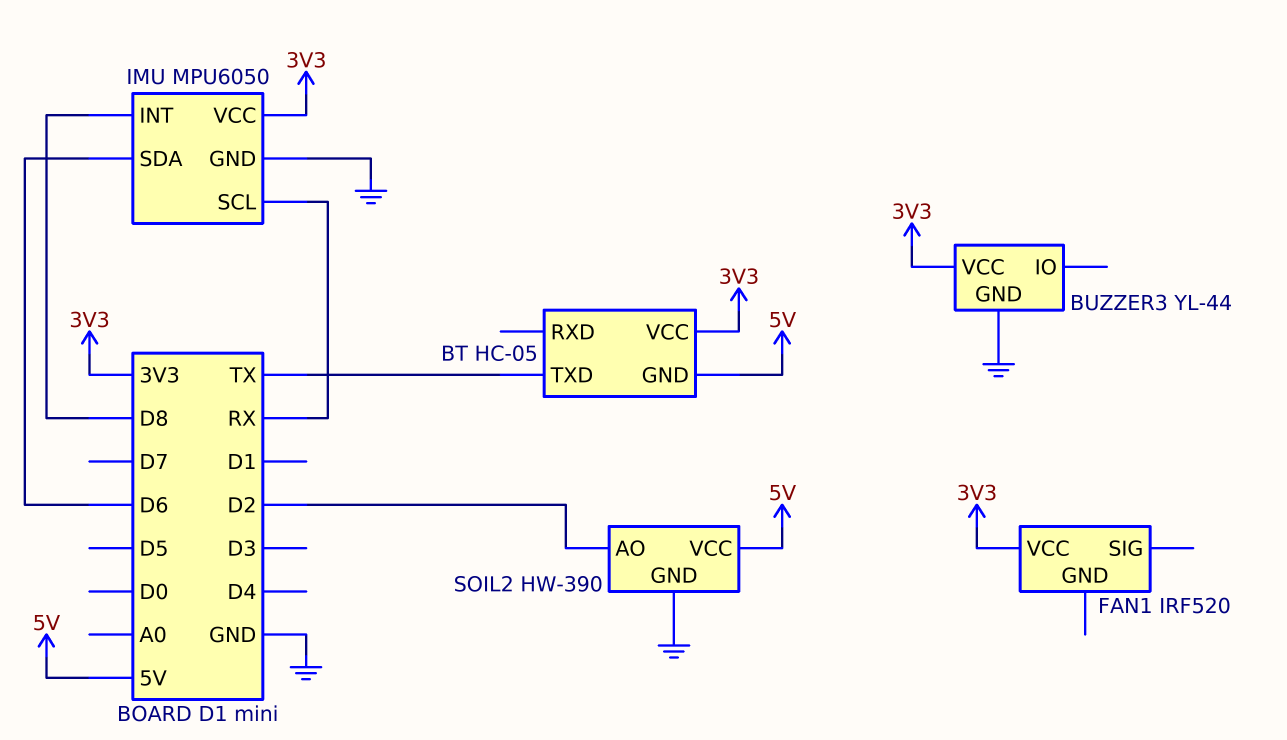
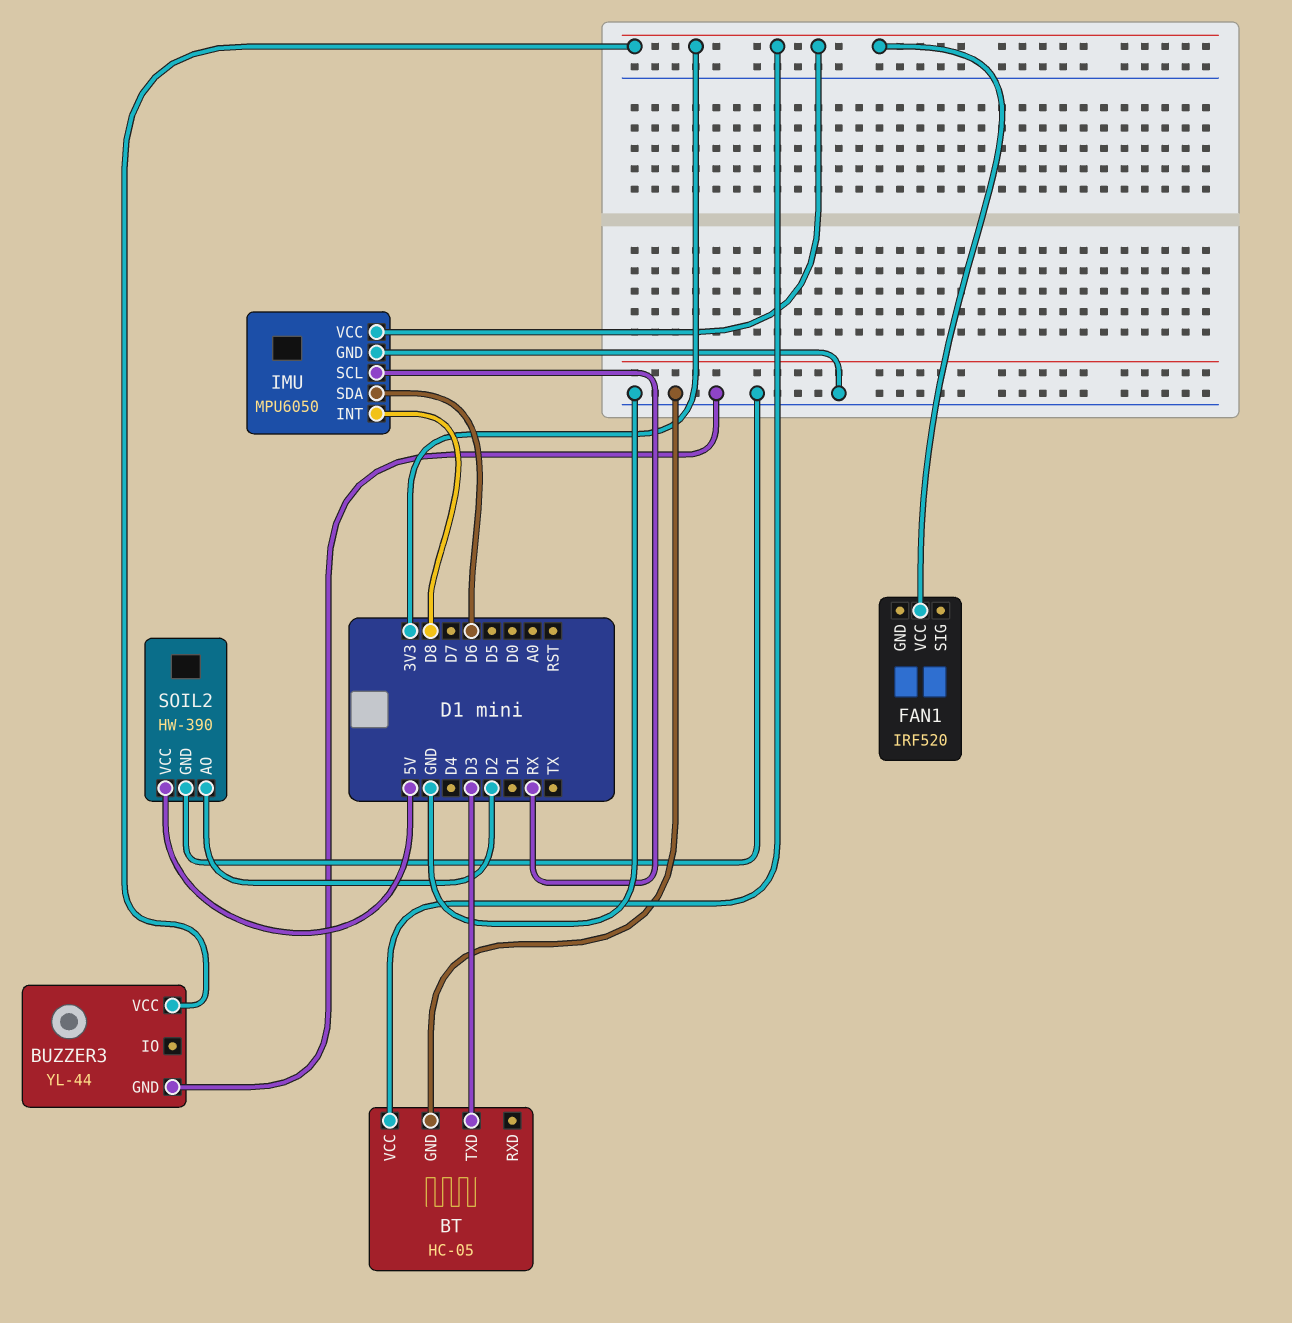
BT pin GND: 5V -> GND
BT pin TXD: TX -> D3

